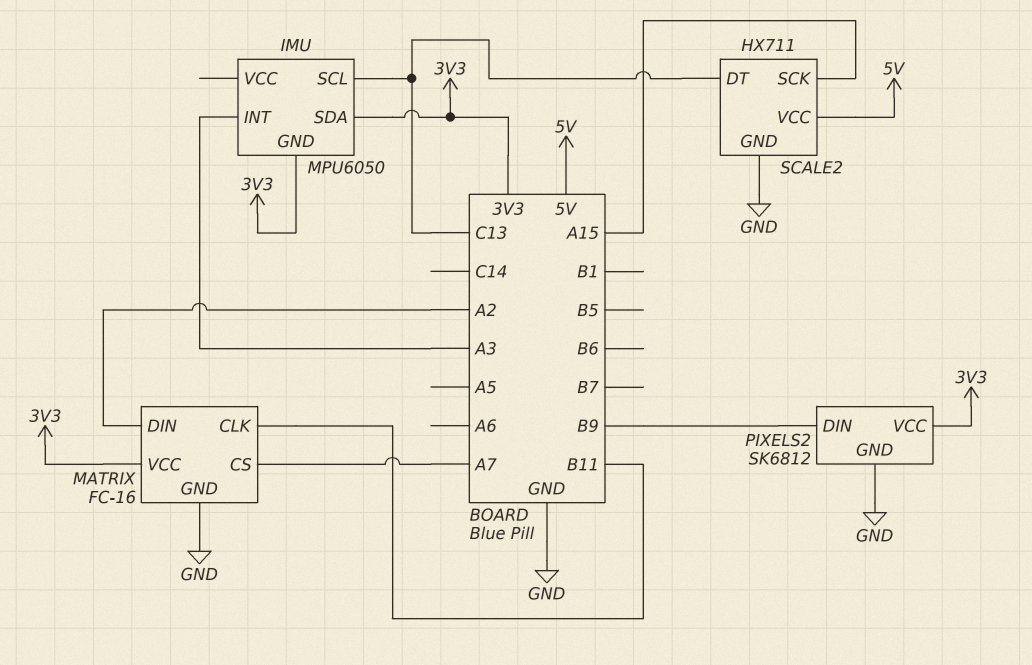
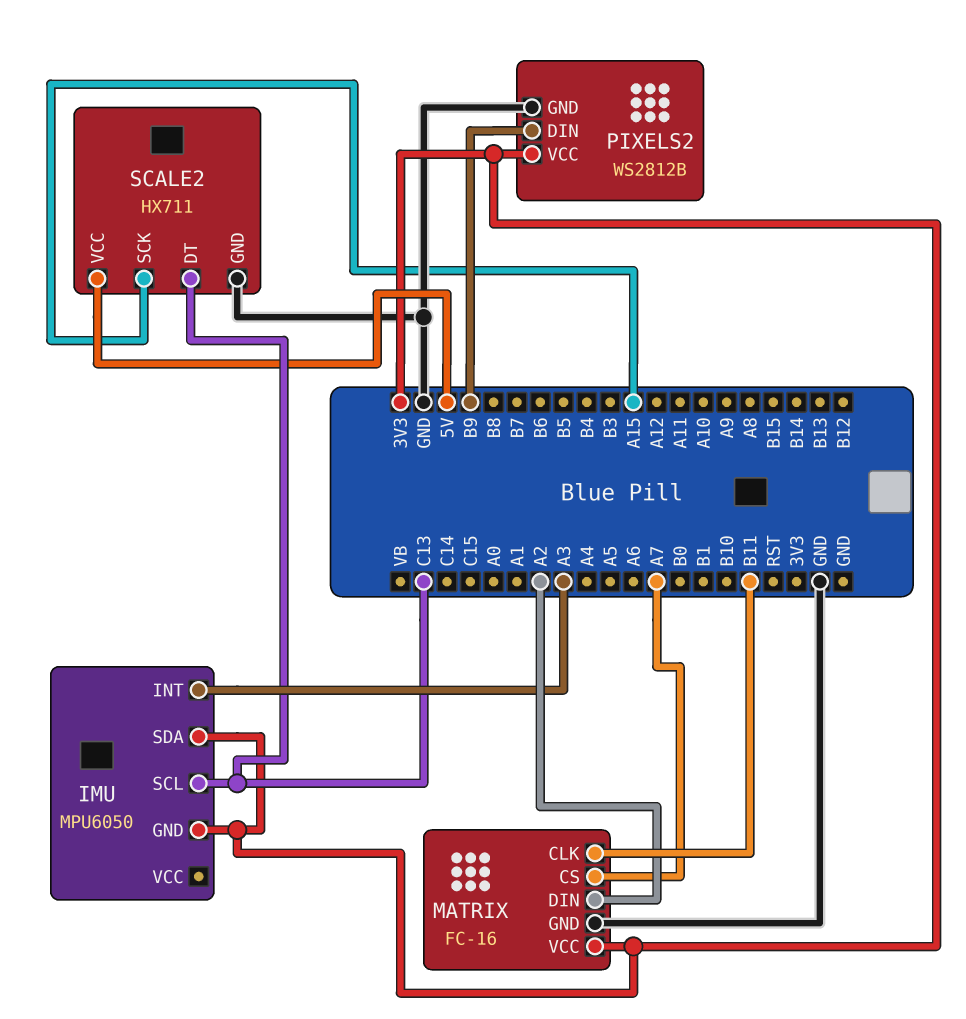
PIXELS2: SK6812 -> WS2812B

